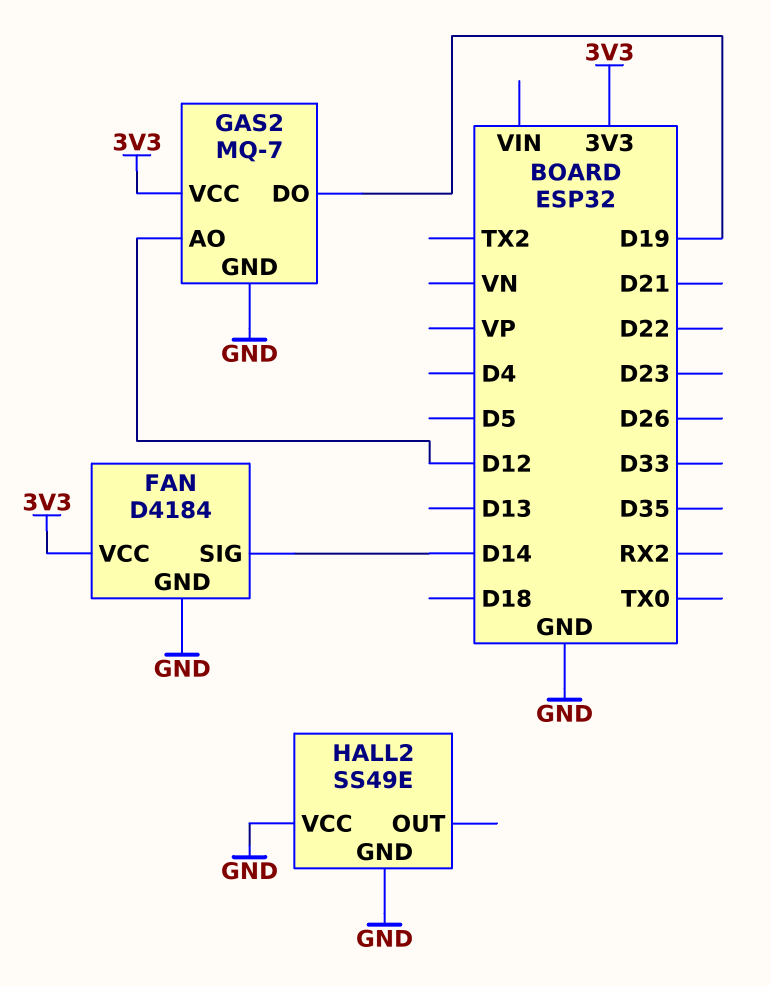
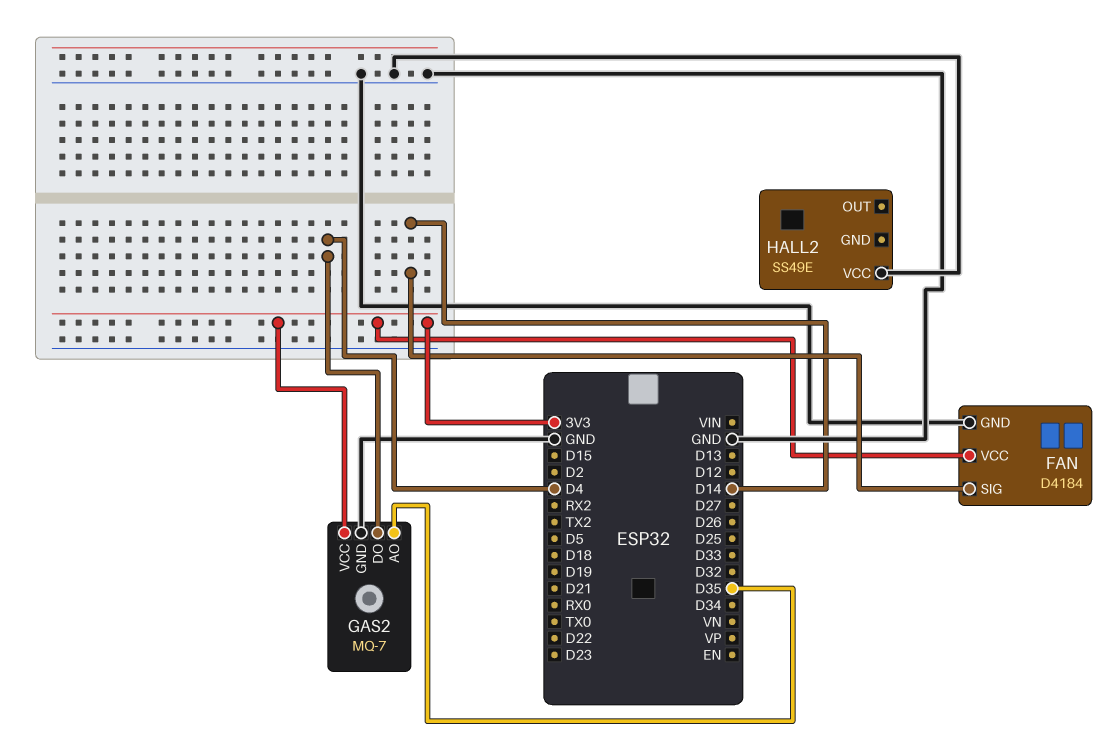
GAS2 pin AO: D12 -> D35
GAS2 pin DO: D19 -> D4
HALL2 pin GND: GND -> none

